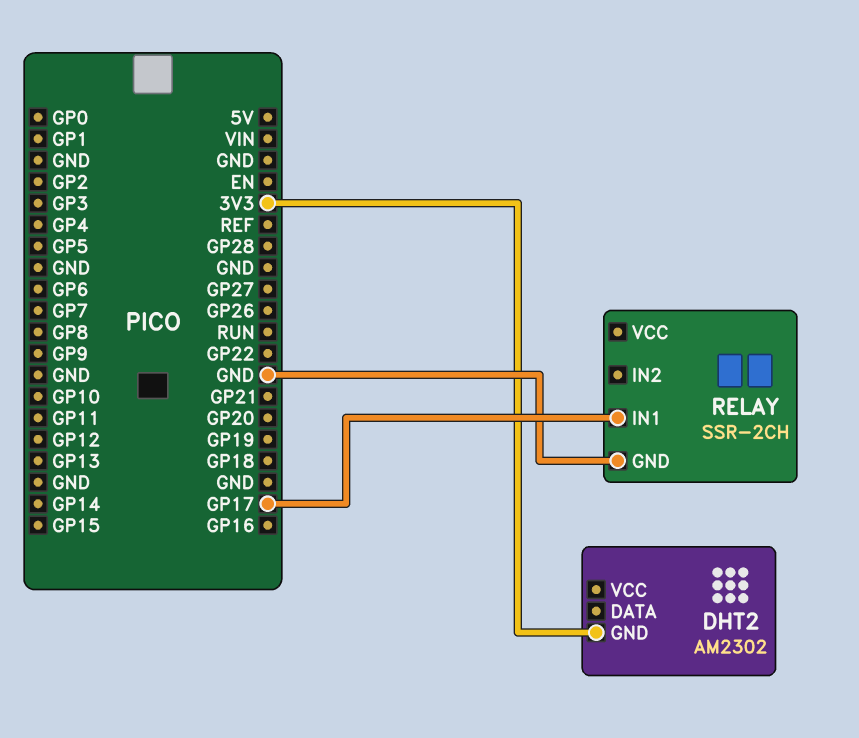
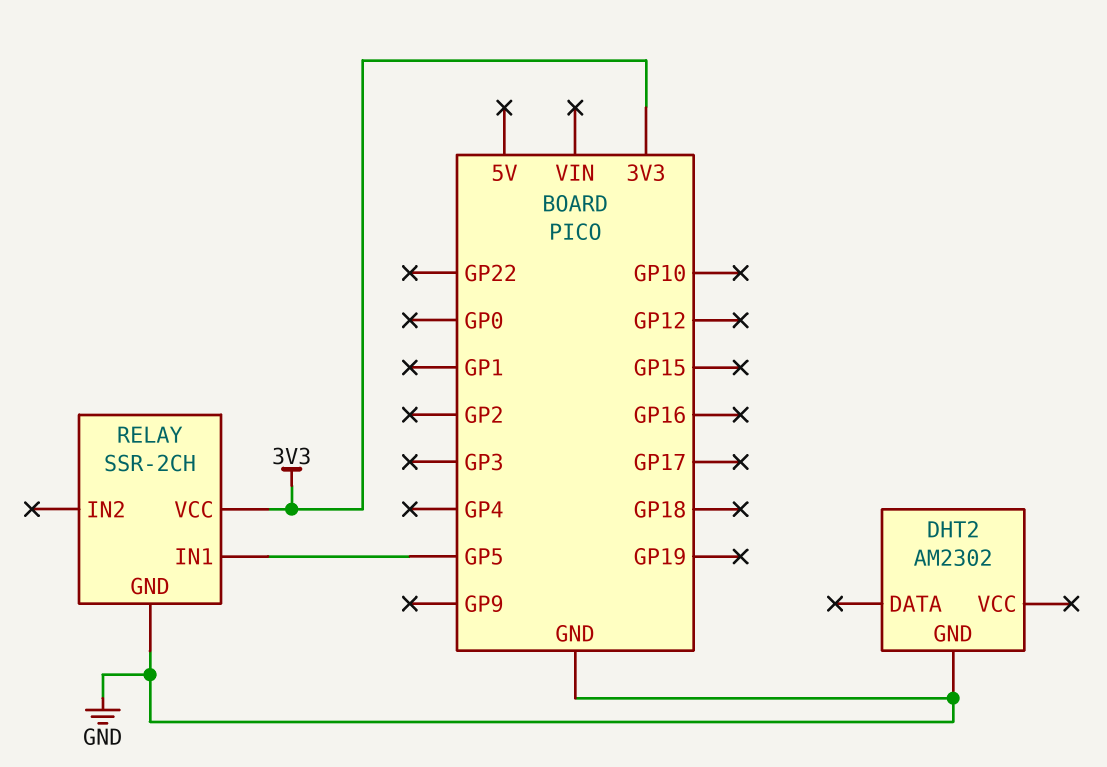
DHT2 pin GND: 3V3 -> GND
RELAY pin IN1: GP17 -> GP5
RELAY pin VCC: none -> 3V3

